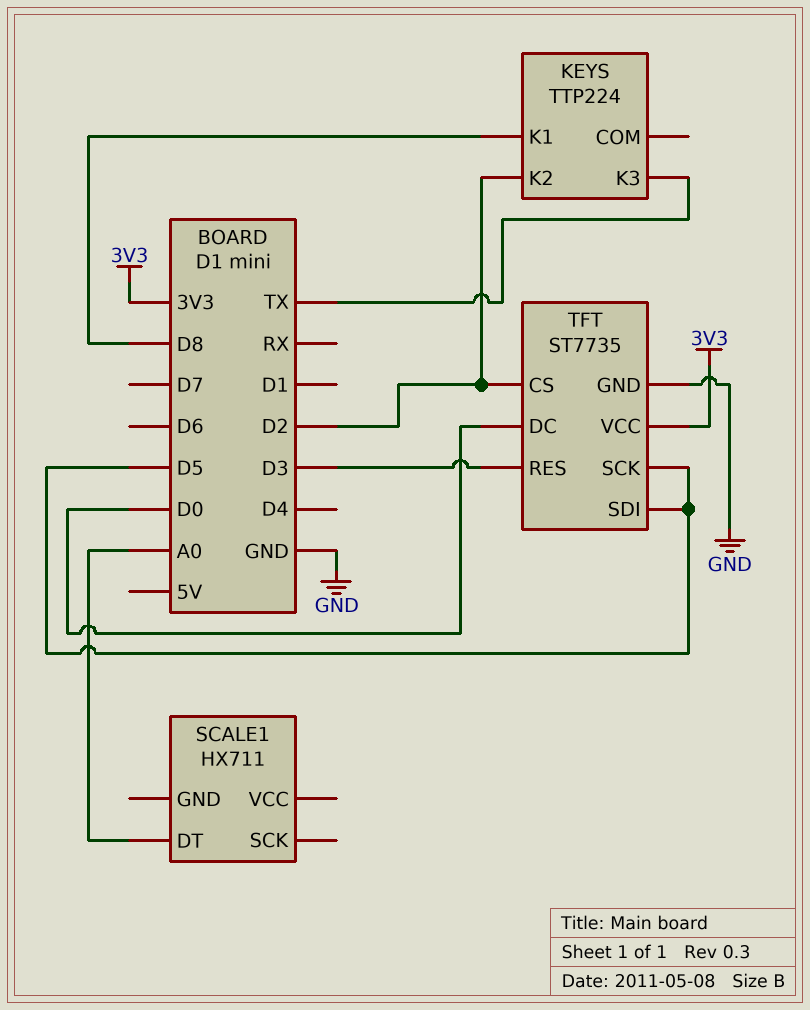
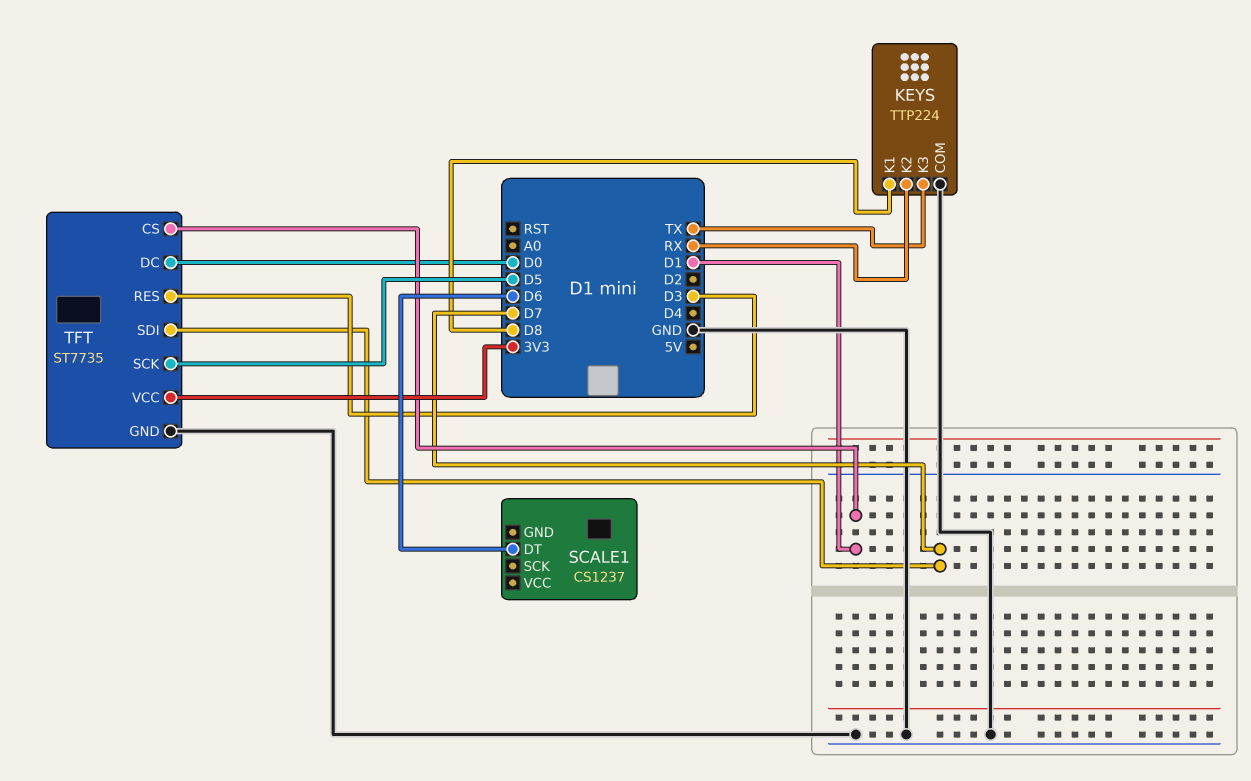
KEYS pin COM: none -> GND
KEYS pin K2: D2 -> RX
SCALE1: HX711 -> CS1237
SCALE1 pin DT: A0 -> D6
TFT pin CS: D2 -> D1
TFT pin SDI: D5 -> D7

